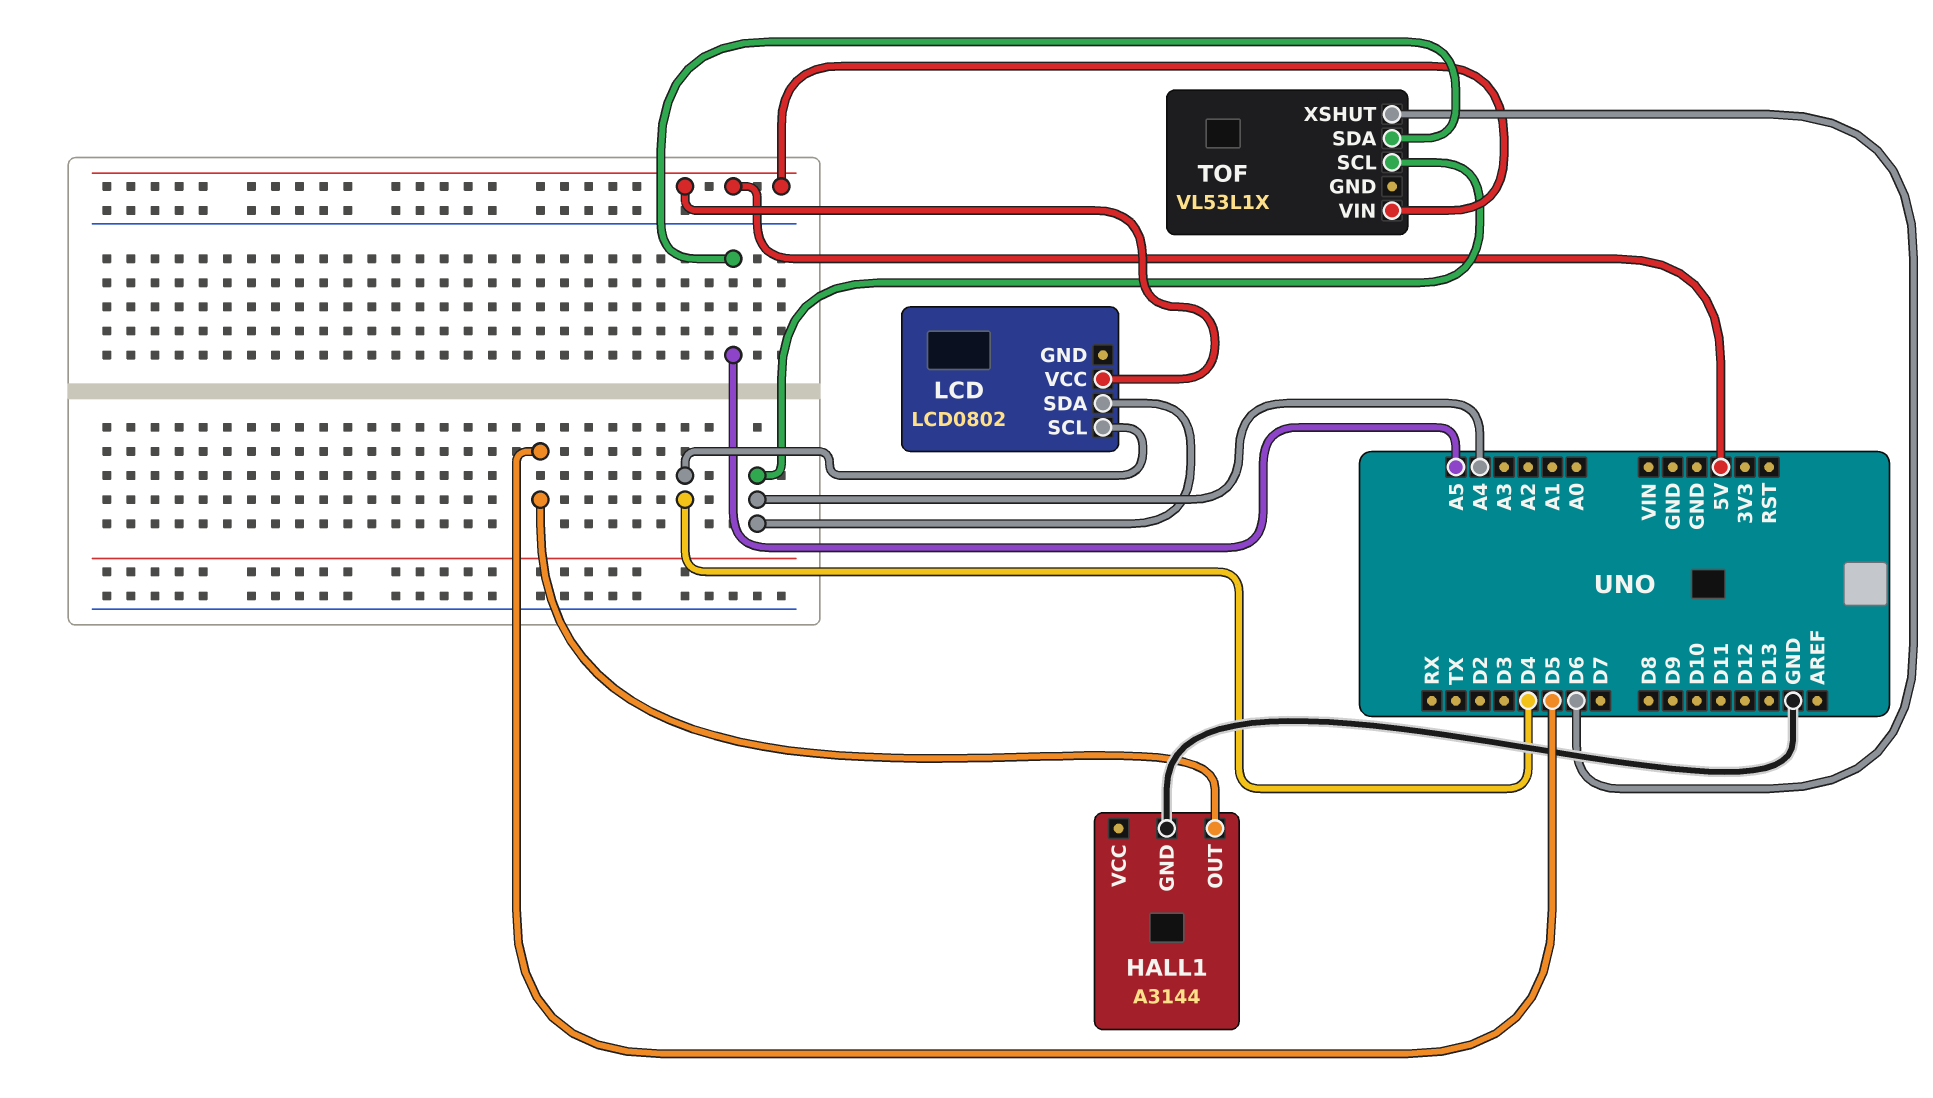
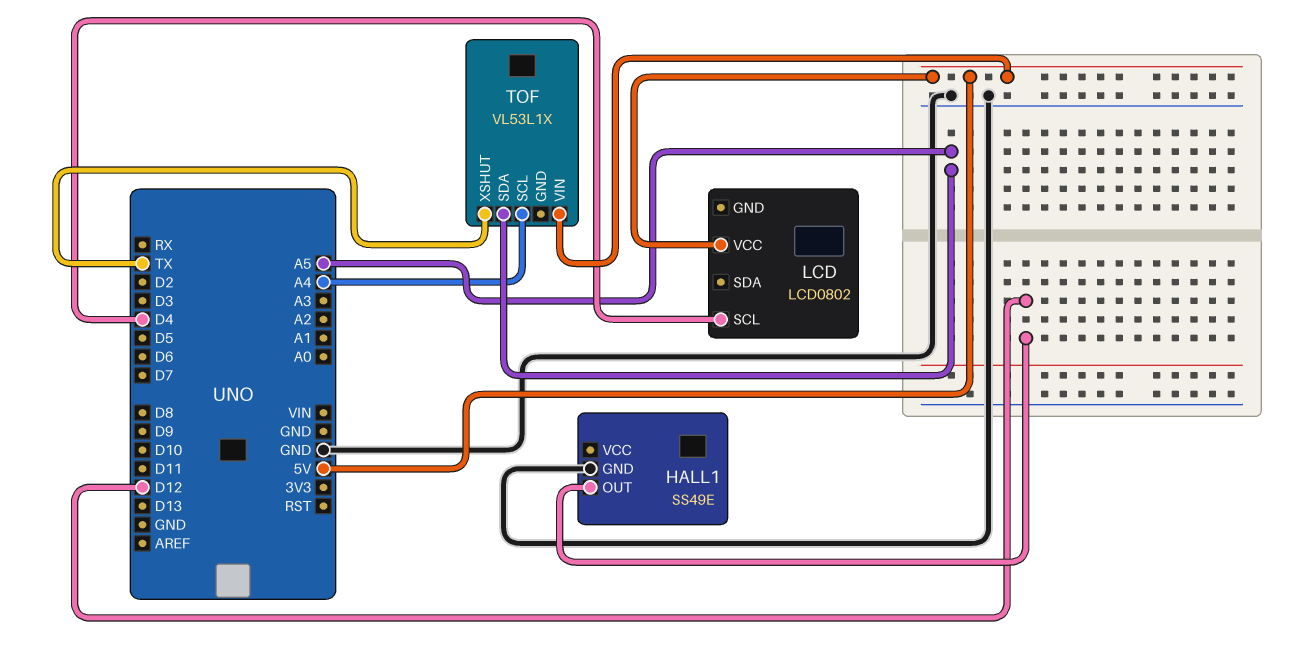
HALL1: A3144 -> SS49E
HALL1 pin OUT: D5 -> D12
LCD pin SDA: A4 -> none
TOF pin XSHUT: D6 -> TX

